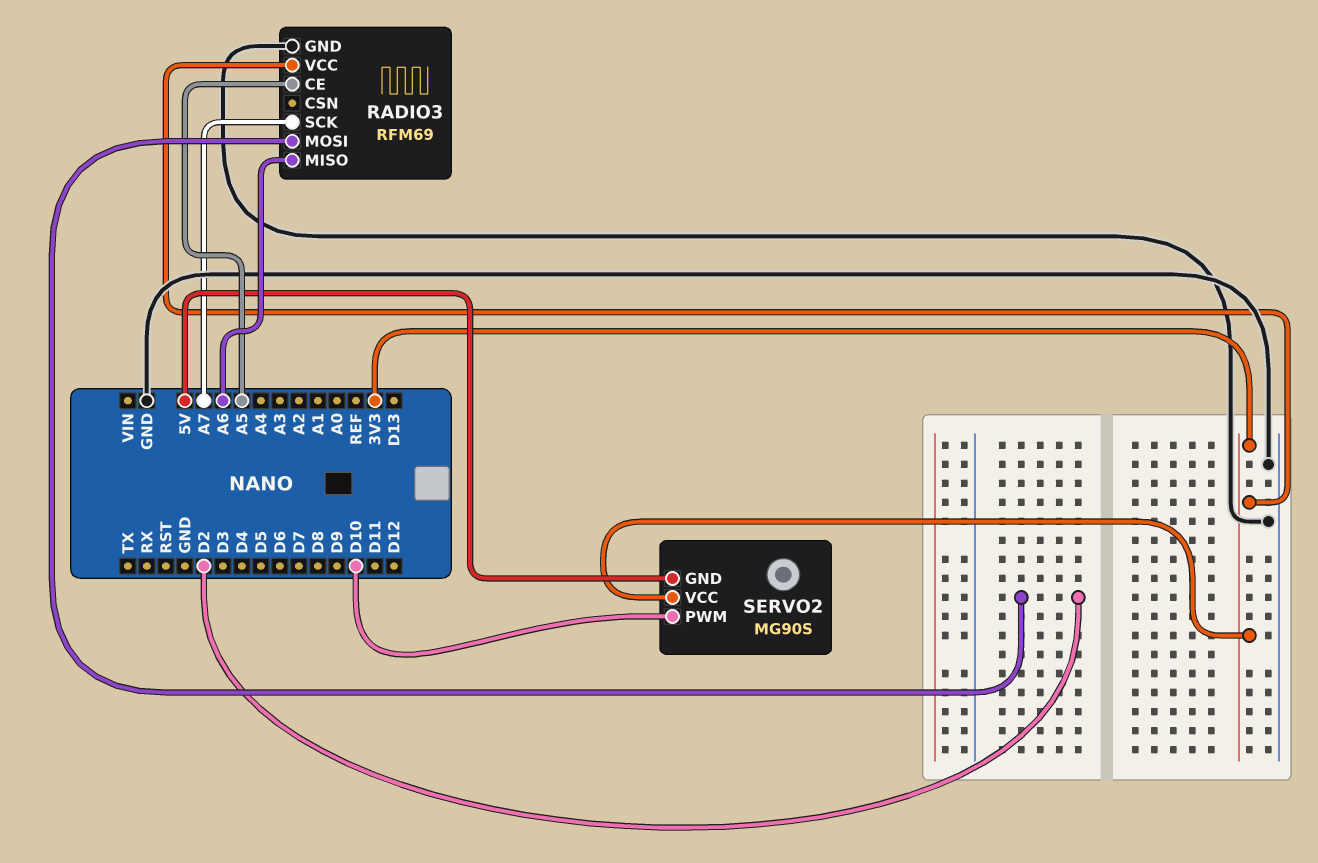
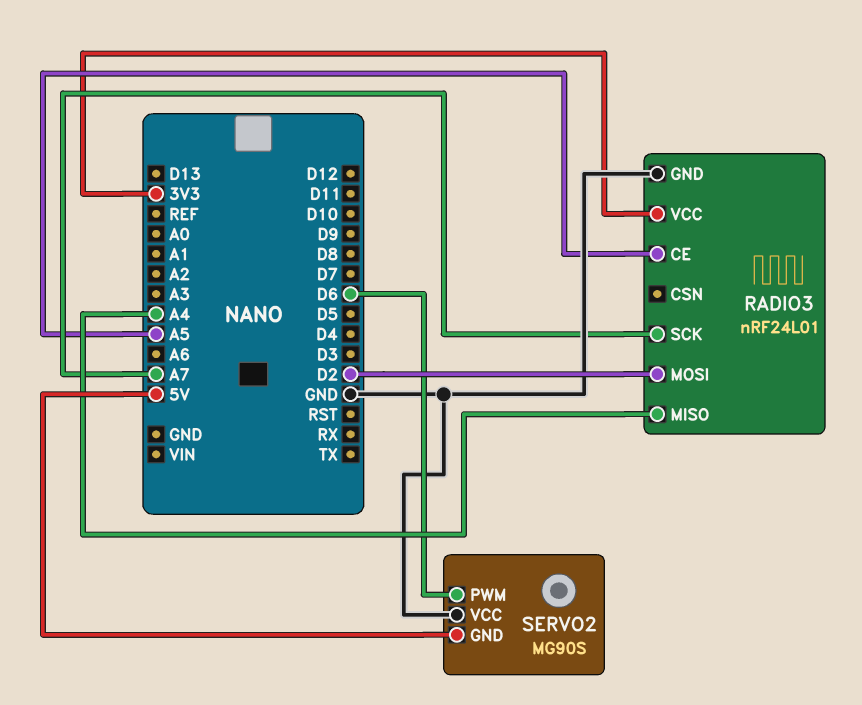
RADIO3: RFM69 -> nRF24L01
RADIO3 pin MISO: A6 -> A4
SERVO2 pin PWM: D10 -> D6
SERVO2 pin VCC: 3V3 -> GND

